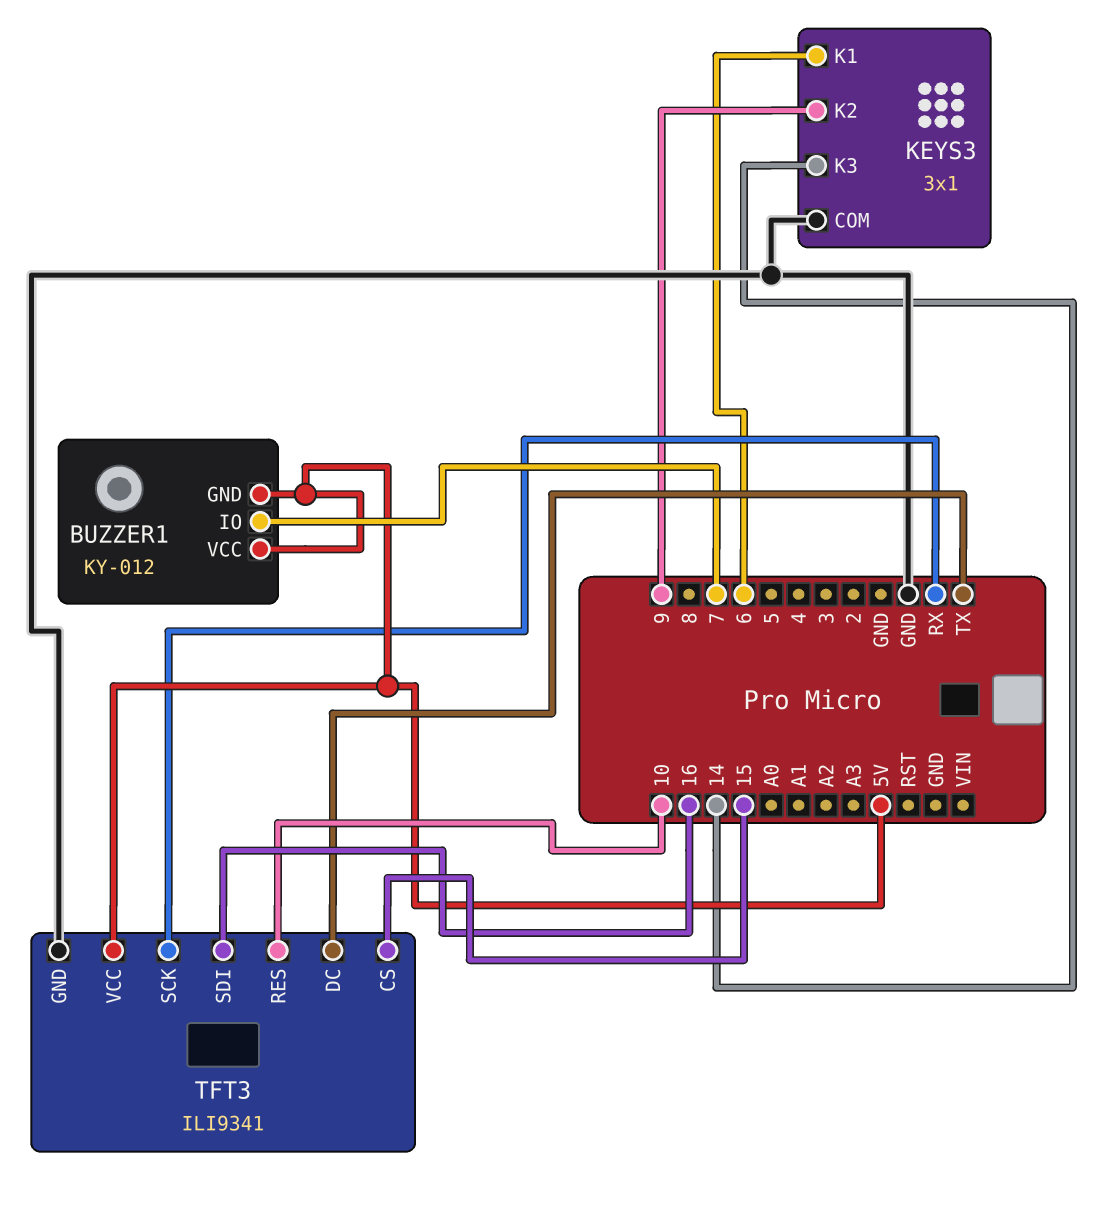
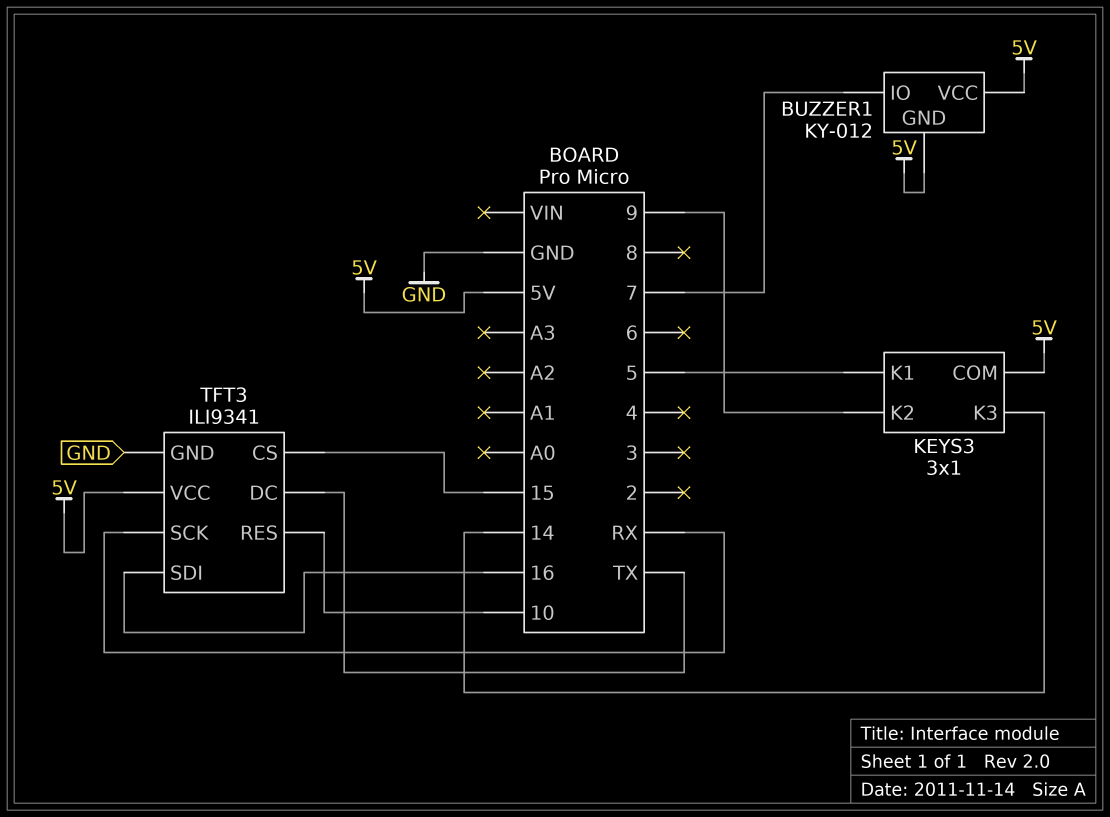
KEYS3 pin COM: GND -> 5V
KEYS3 pin K1: 6 -> 5

